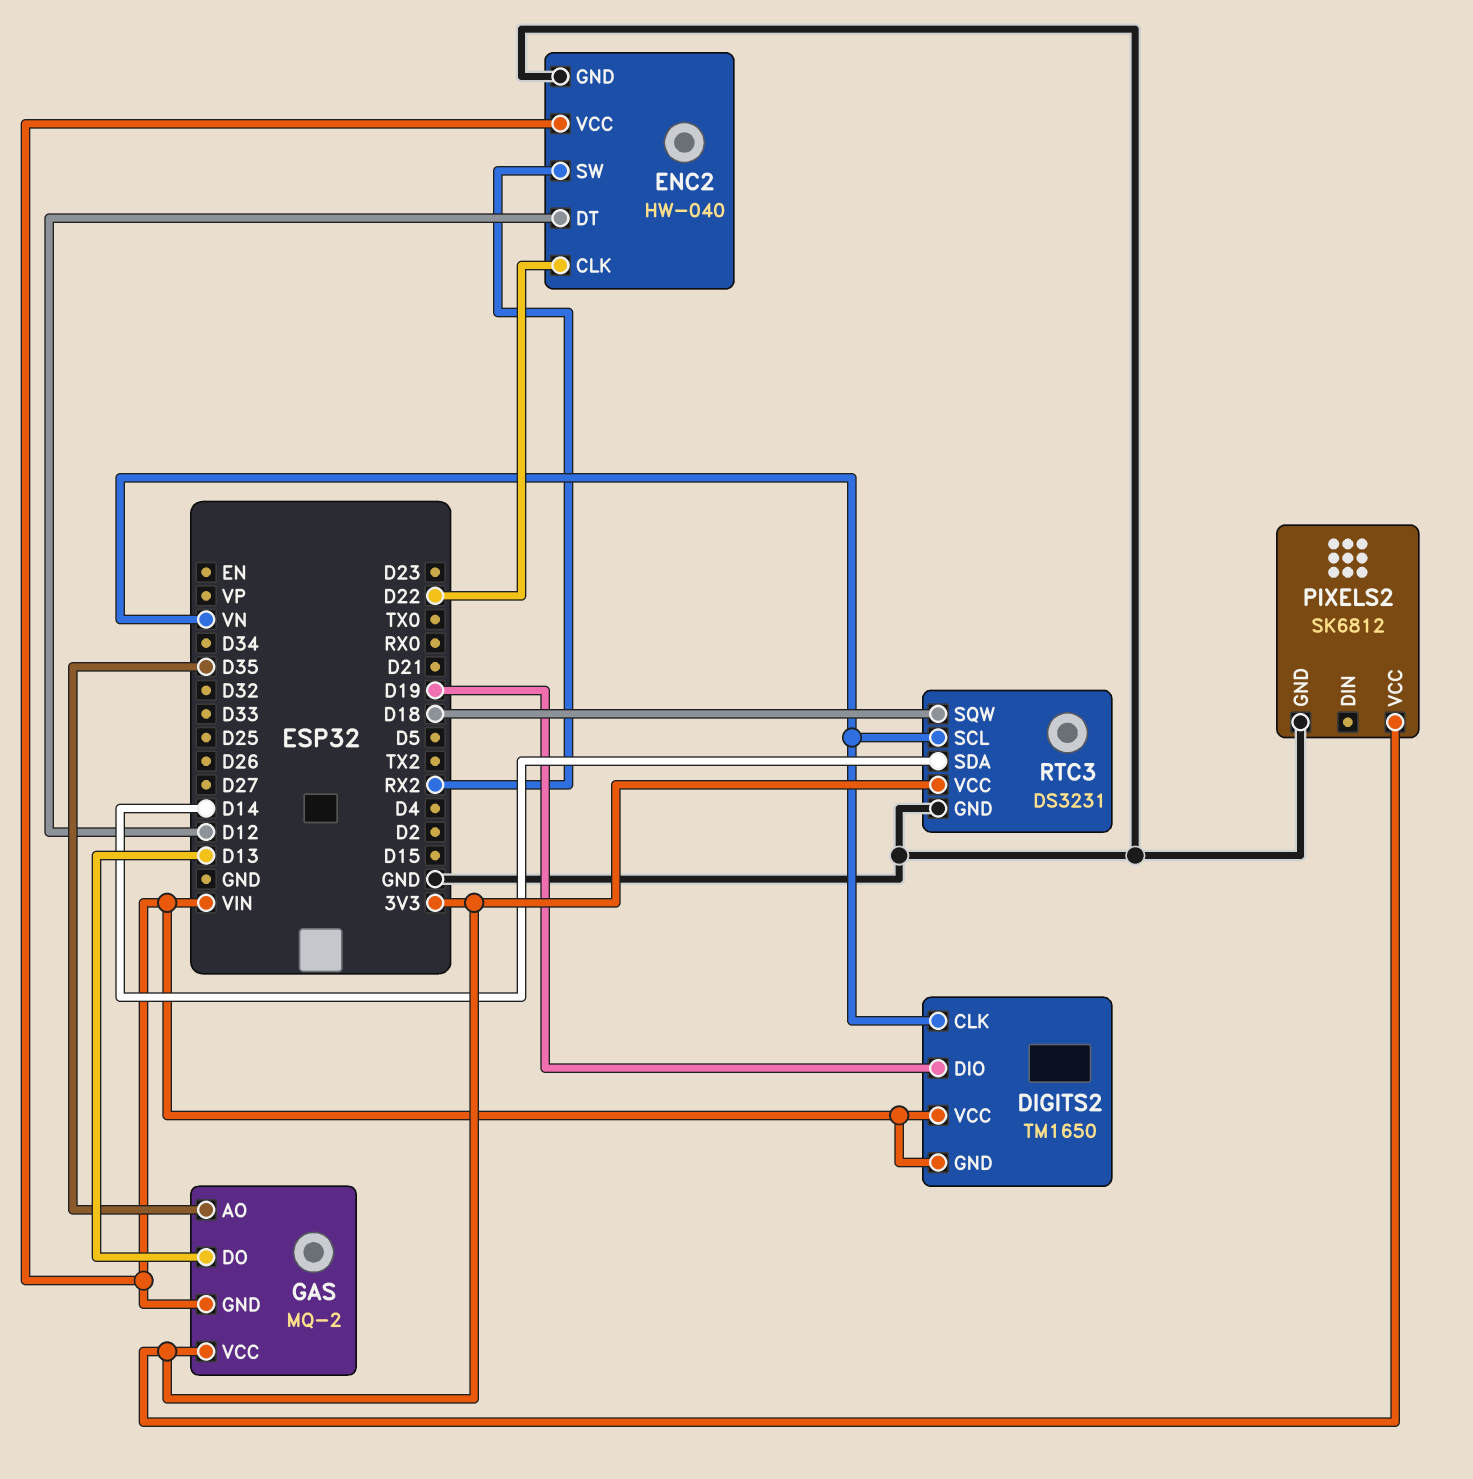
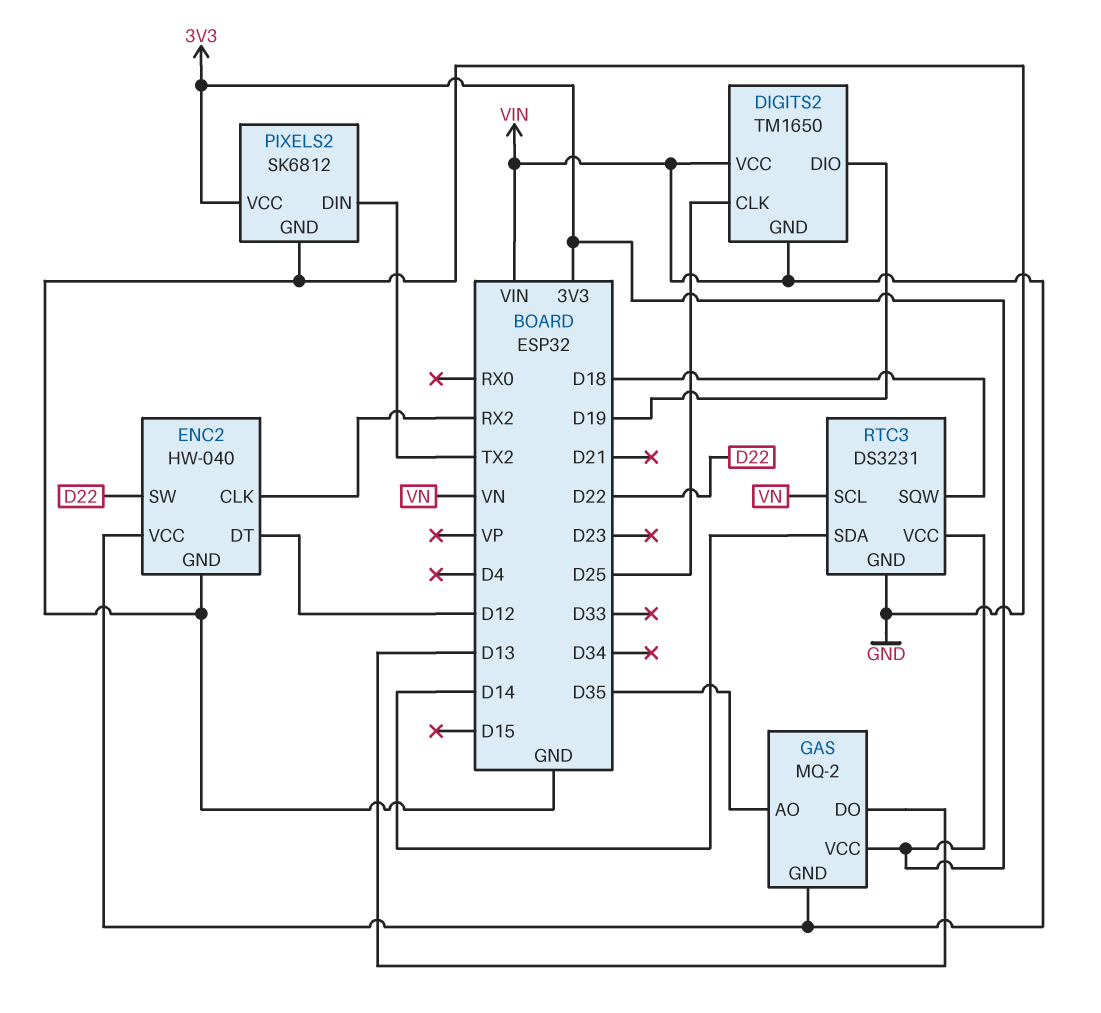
DIGITS2 pin CLK: VN -> D25
ENC2 pin CLK: D22 -> RX2
ENC2 pin SW: RX2 -> D22
PIXELS2 pin DIN: none -> TX2

